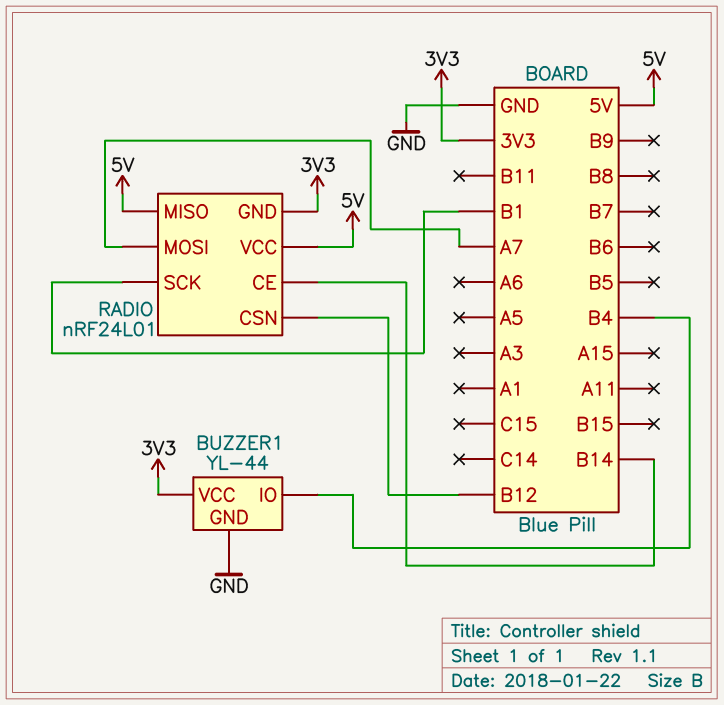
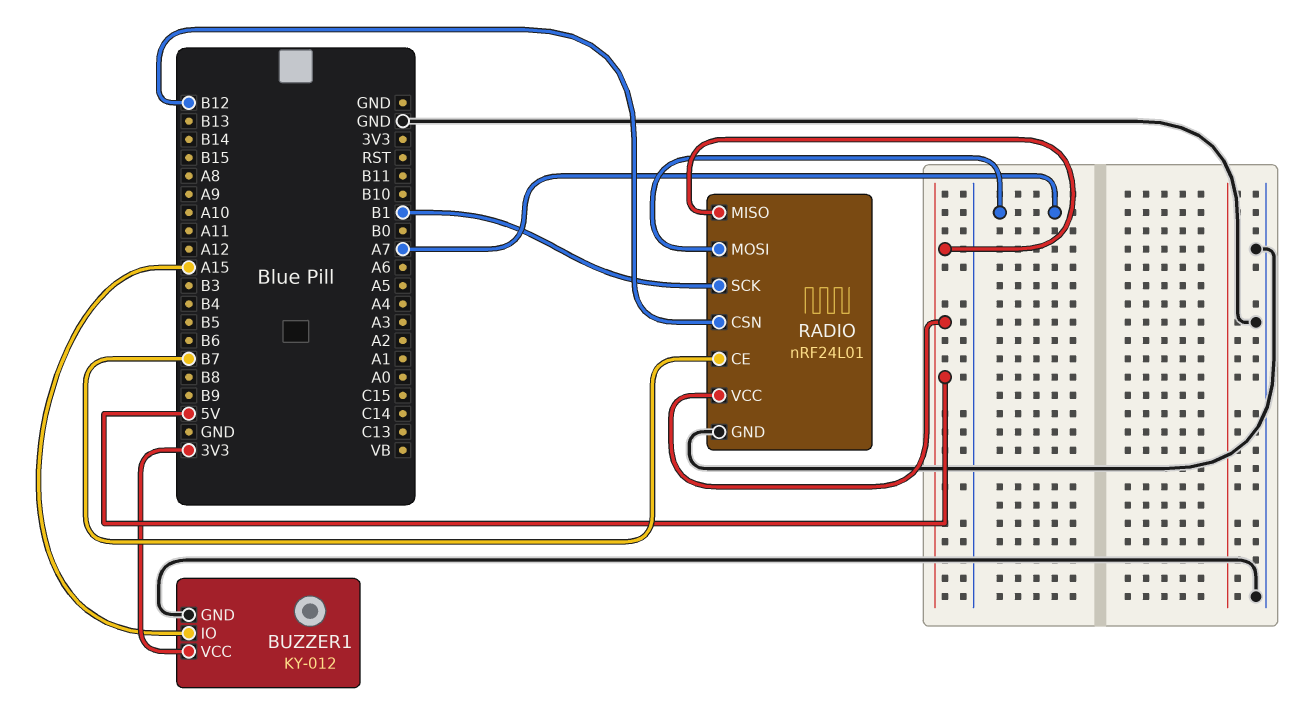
BUZZER1: YL-44 -> KY-012
BUZZER1 pin IO: B4 -> A15
RADIO pin CE: B14 -> B7
RADIO pin GND: 3V3 -> GND

